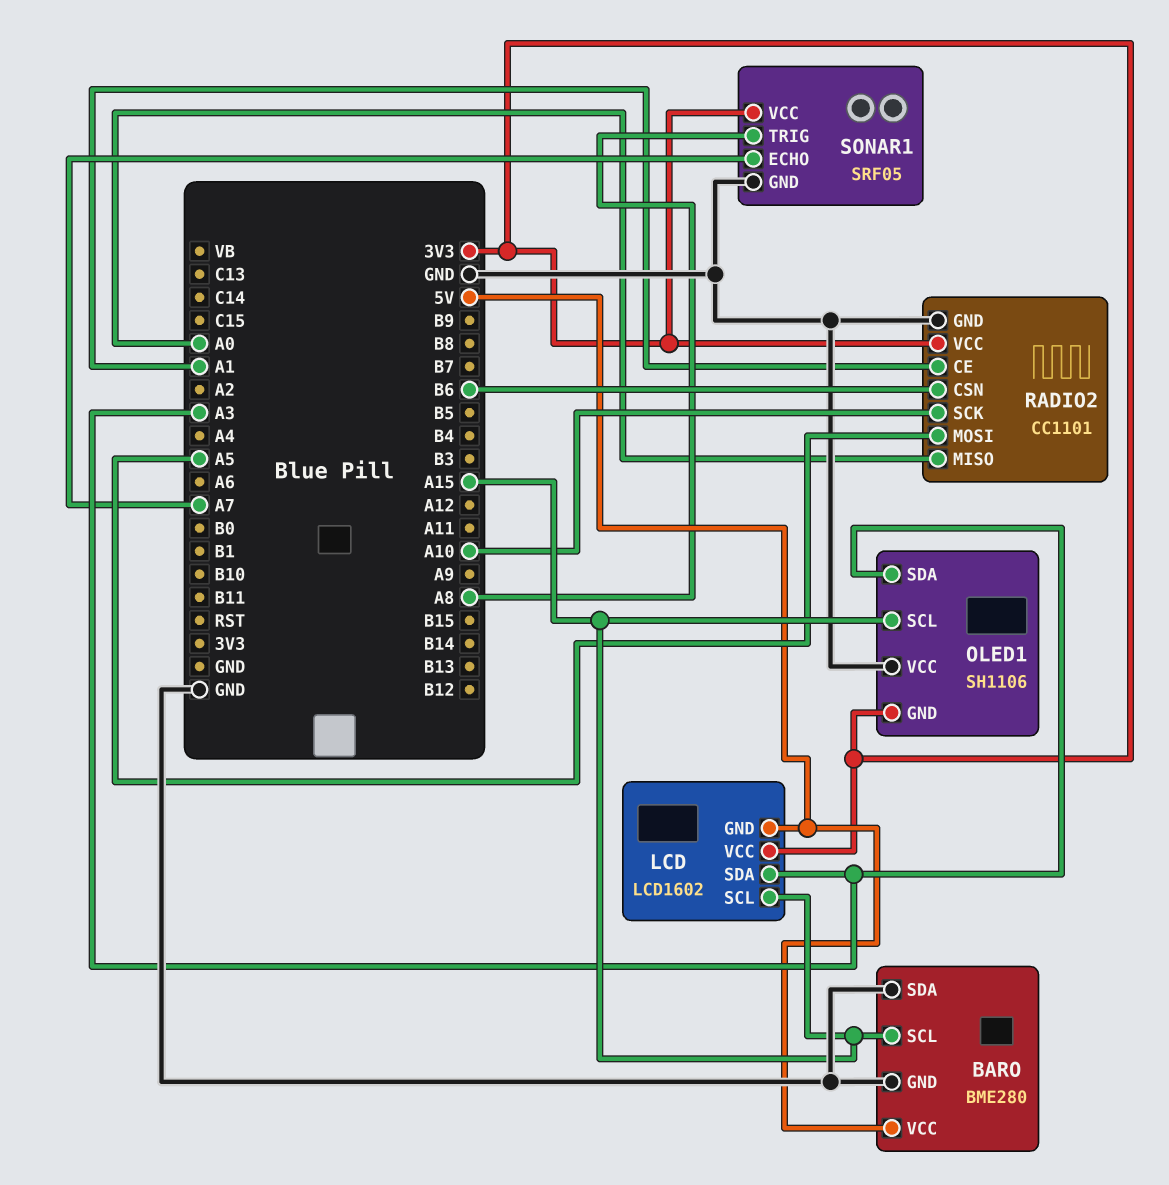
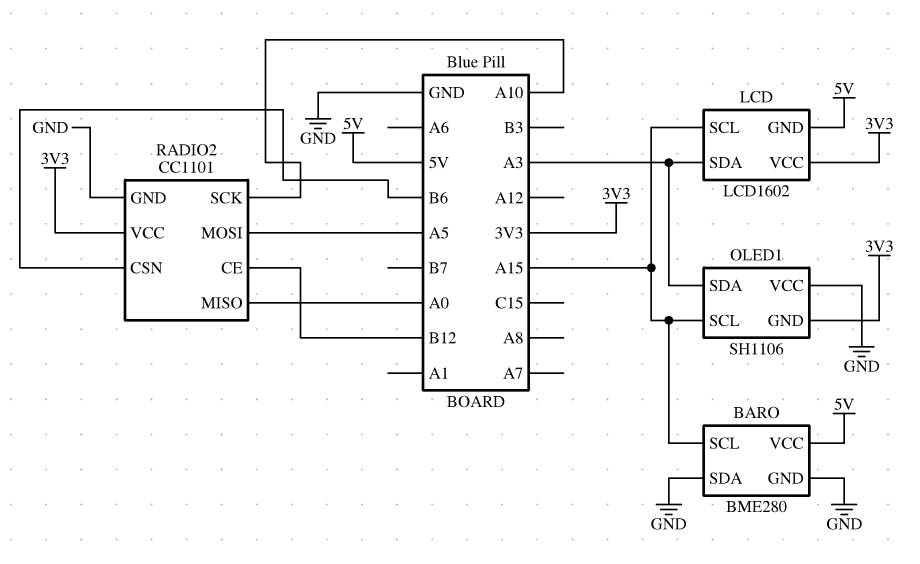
RADIO2 pin CE: A1 -> B12
SONAR1: SRF05 -> none
SONAR1 pin ECHO: A7 -> none
SONAR1 pin GND: GND -> none
SONAR1 pin TRIG: A8 -> none
SONAR1 pin VCC: 3V3 -> none

